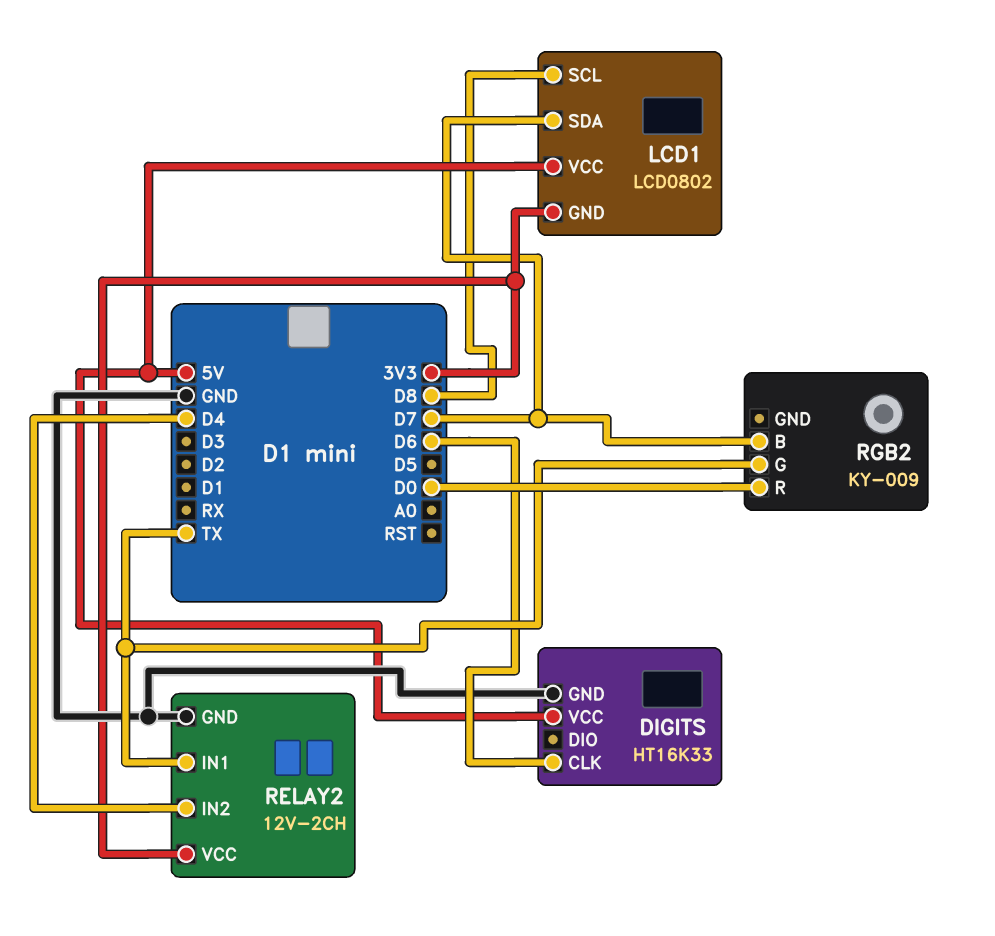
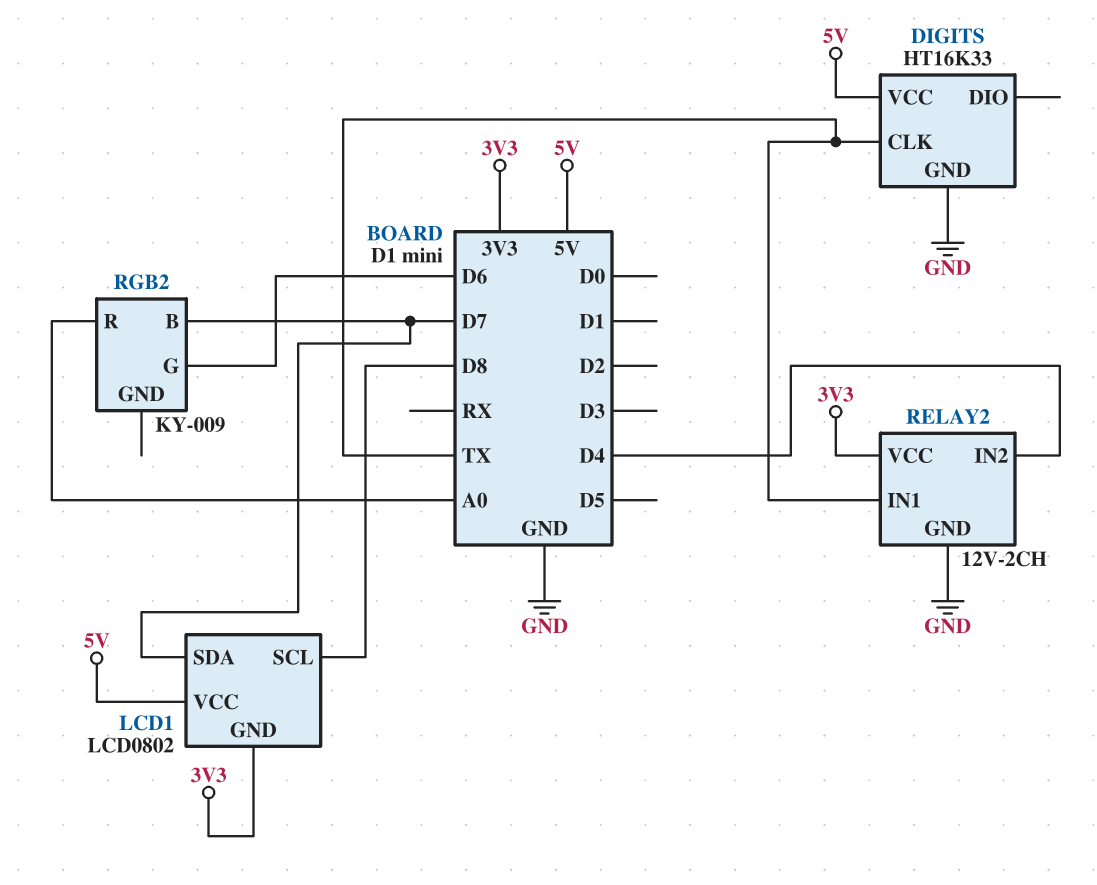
DIGITS pin CLK: D6 -> TX
RGB2 pin G: TX -> D6
RGB2 pin R: D0 -> A0

